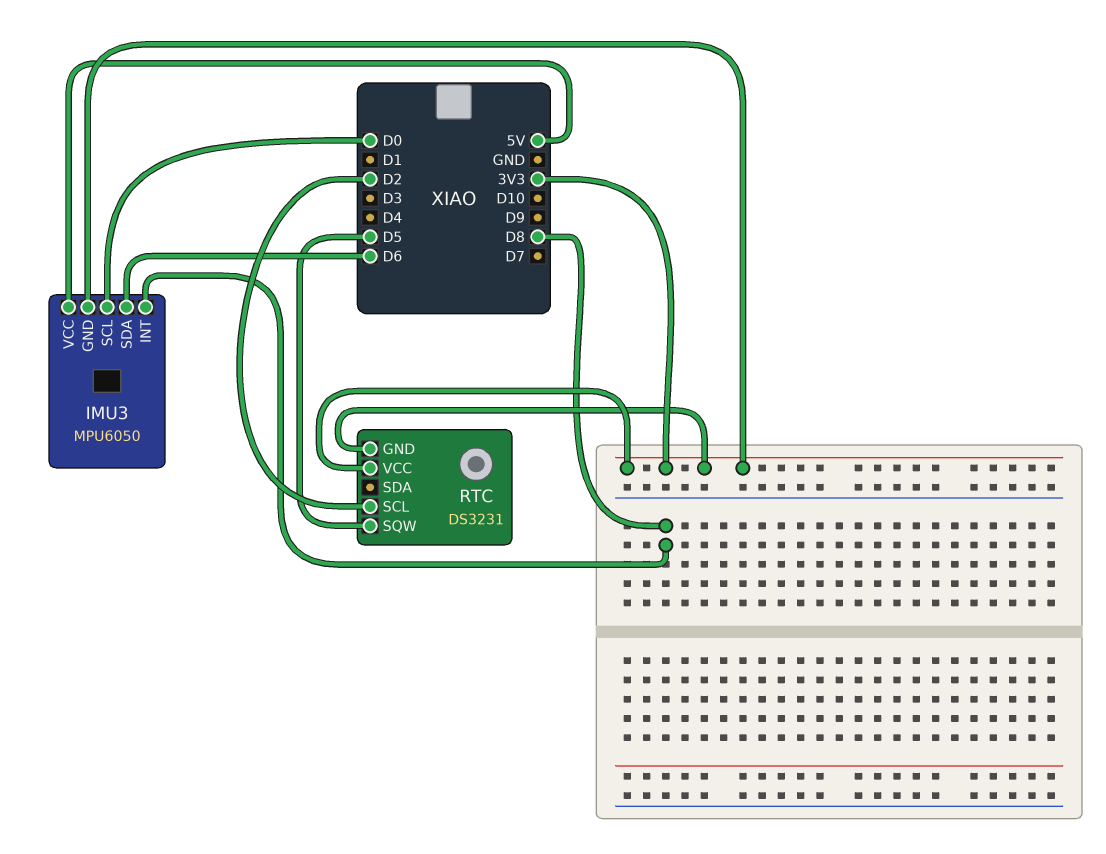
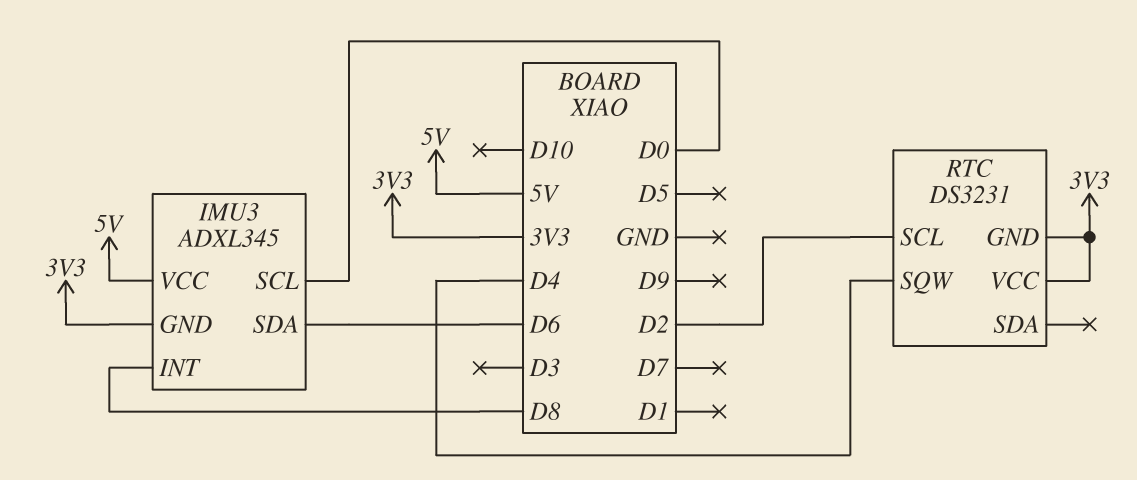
IMU3: MPU6050 -> ADXL345
RTC pin SQW: D5 -> D4

